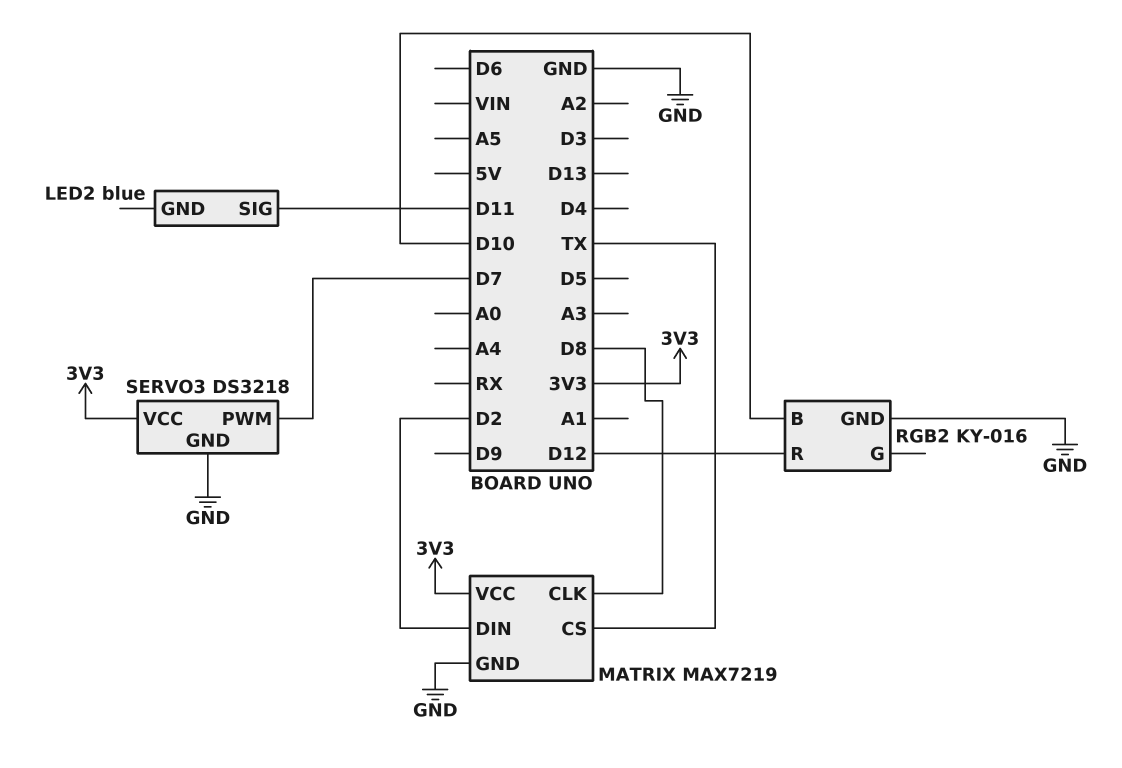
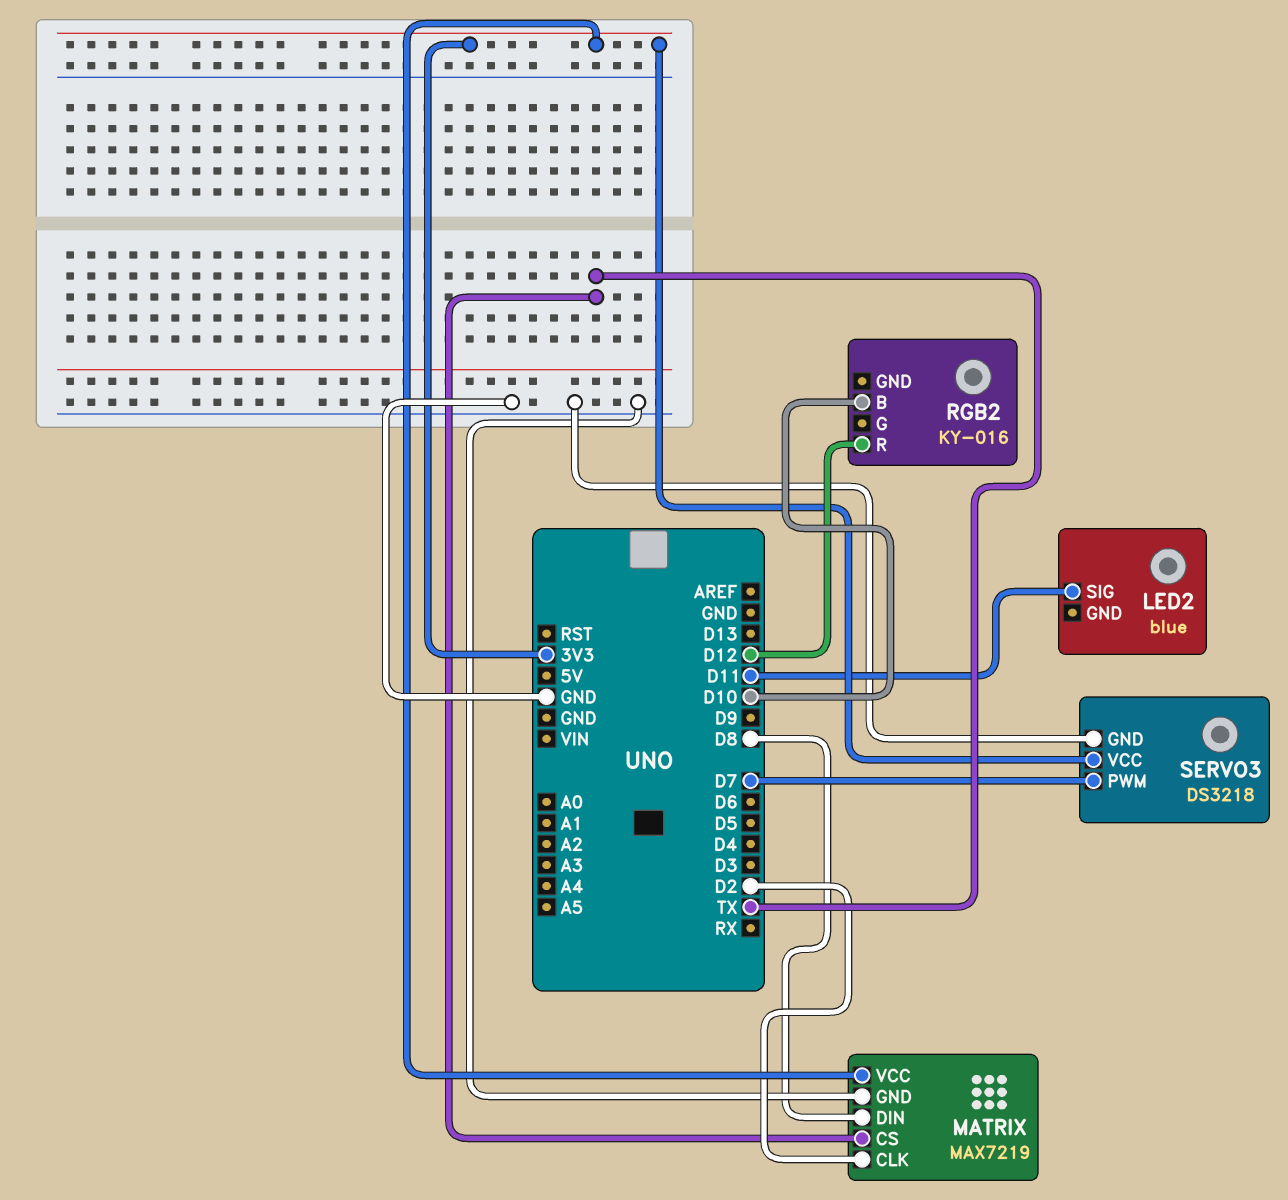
MATRIX pin CLK: D8 -> D2
MATRIX pin DIN: D2 -> D8
RGB2 pin GND: GND -> none

